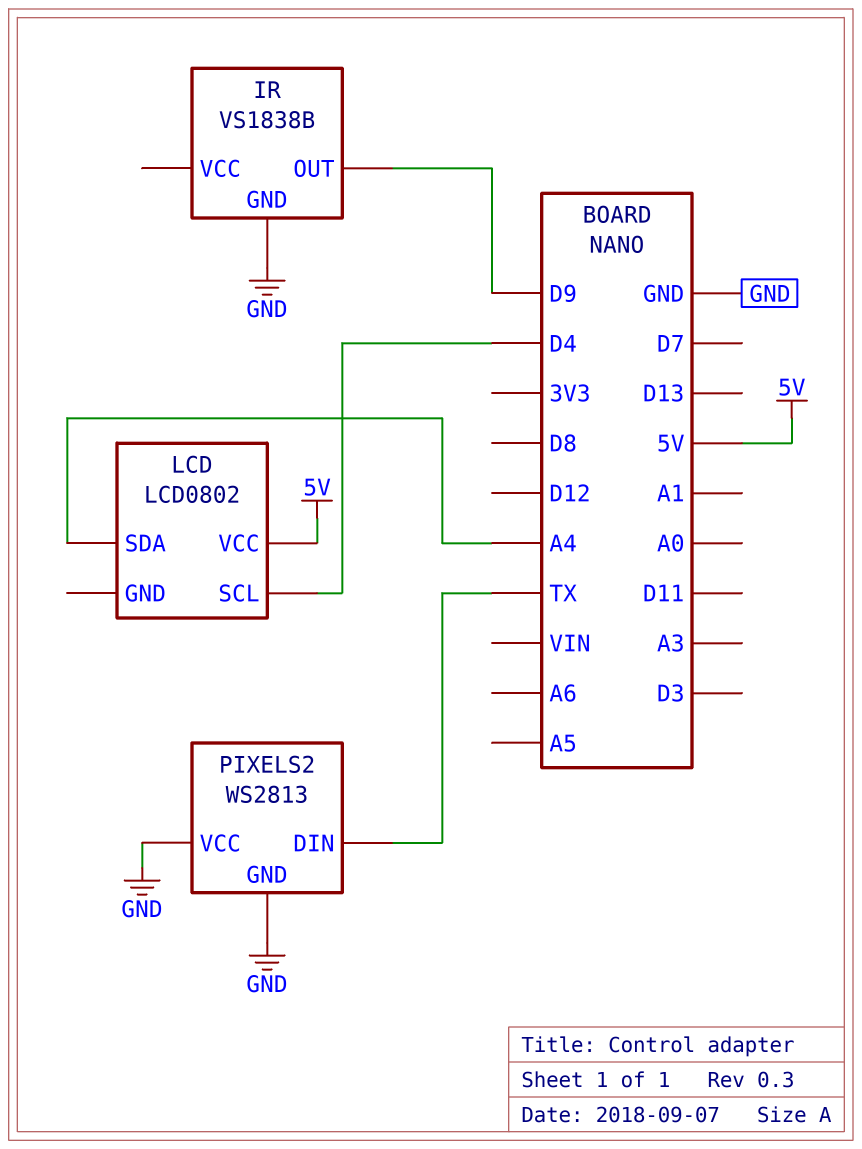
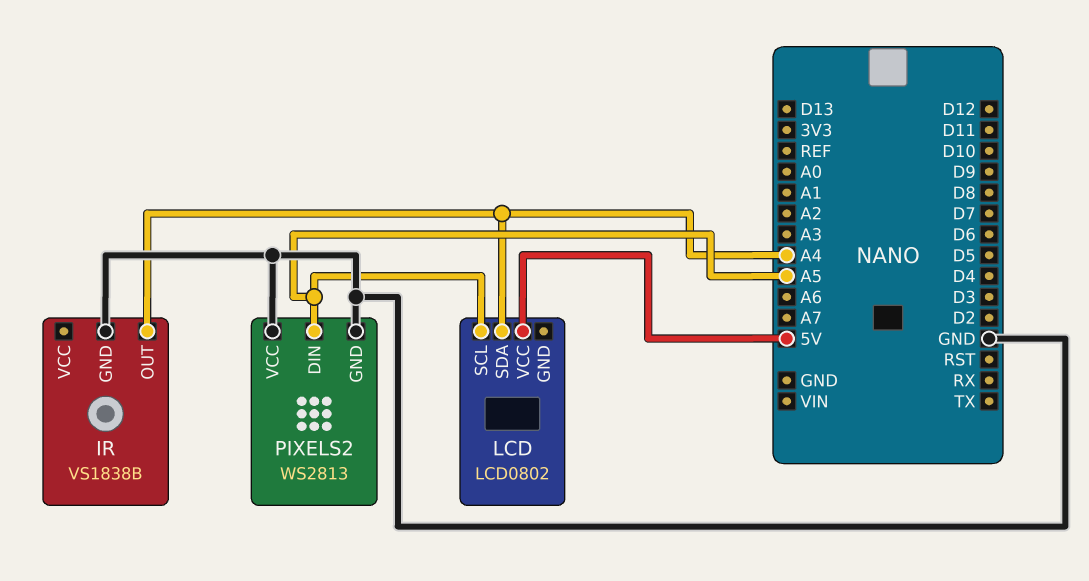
IR pin OUT: D9 -> A4
LCD pin SCL: D4 -> A5
PIXELS2 pin DIN: TX -> A5

